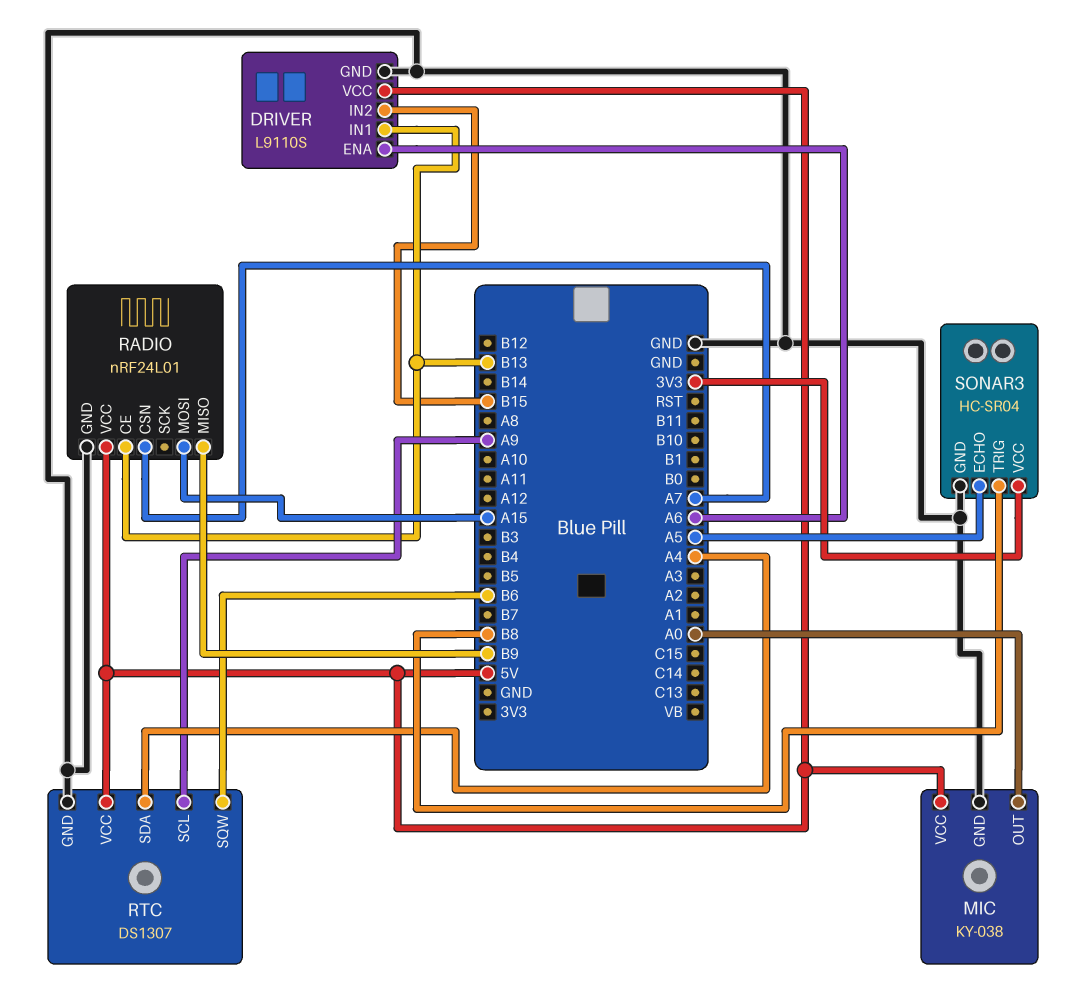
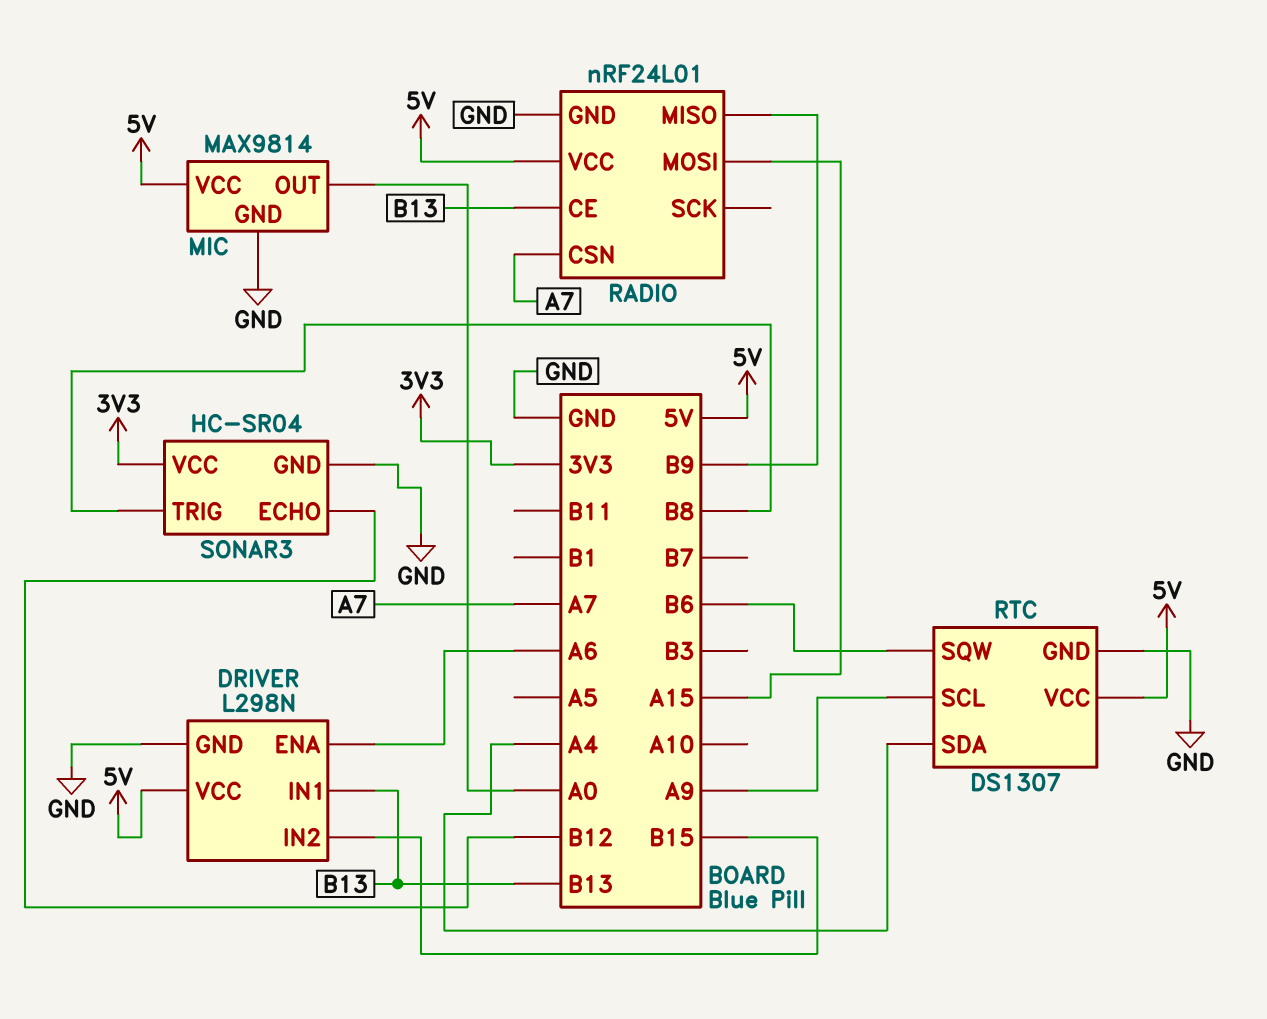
DRIVER: L9110S -> L298N
MIC: KY-038 -> MAX9814
SONAR3 pin ECHO: A5 -> B12

